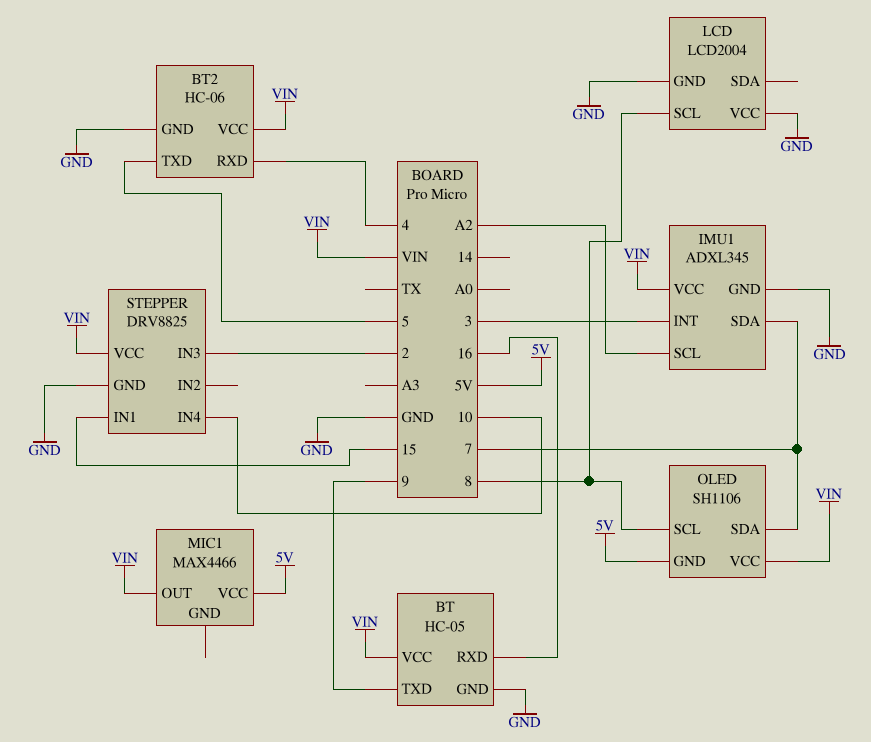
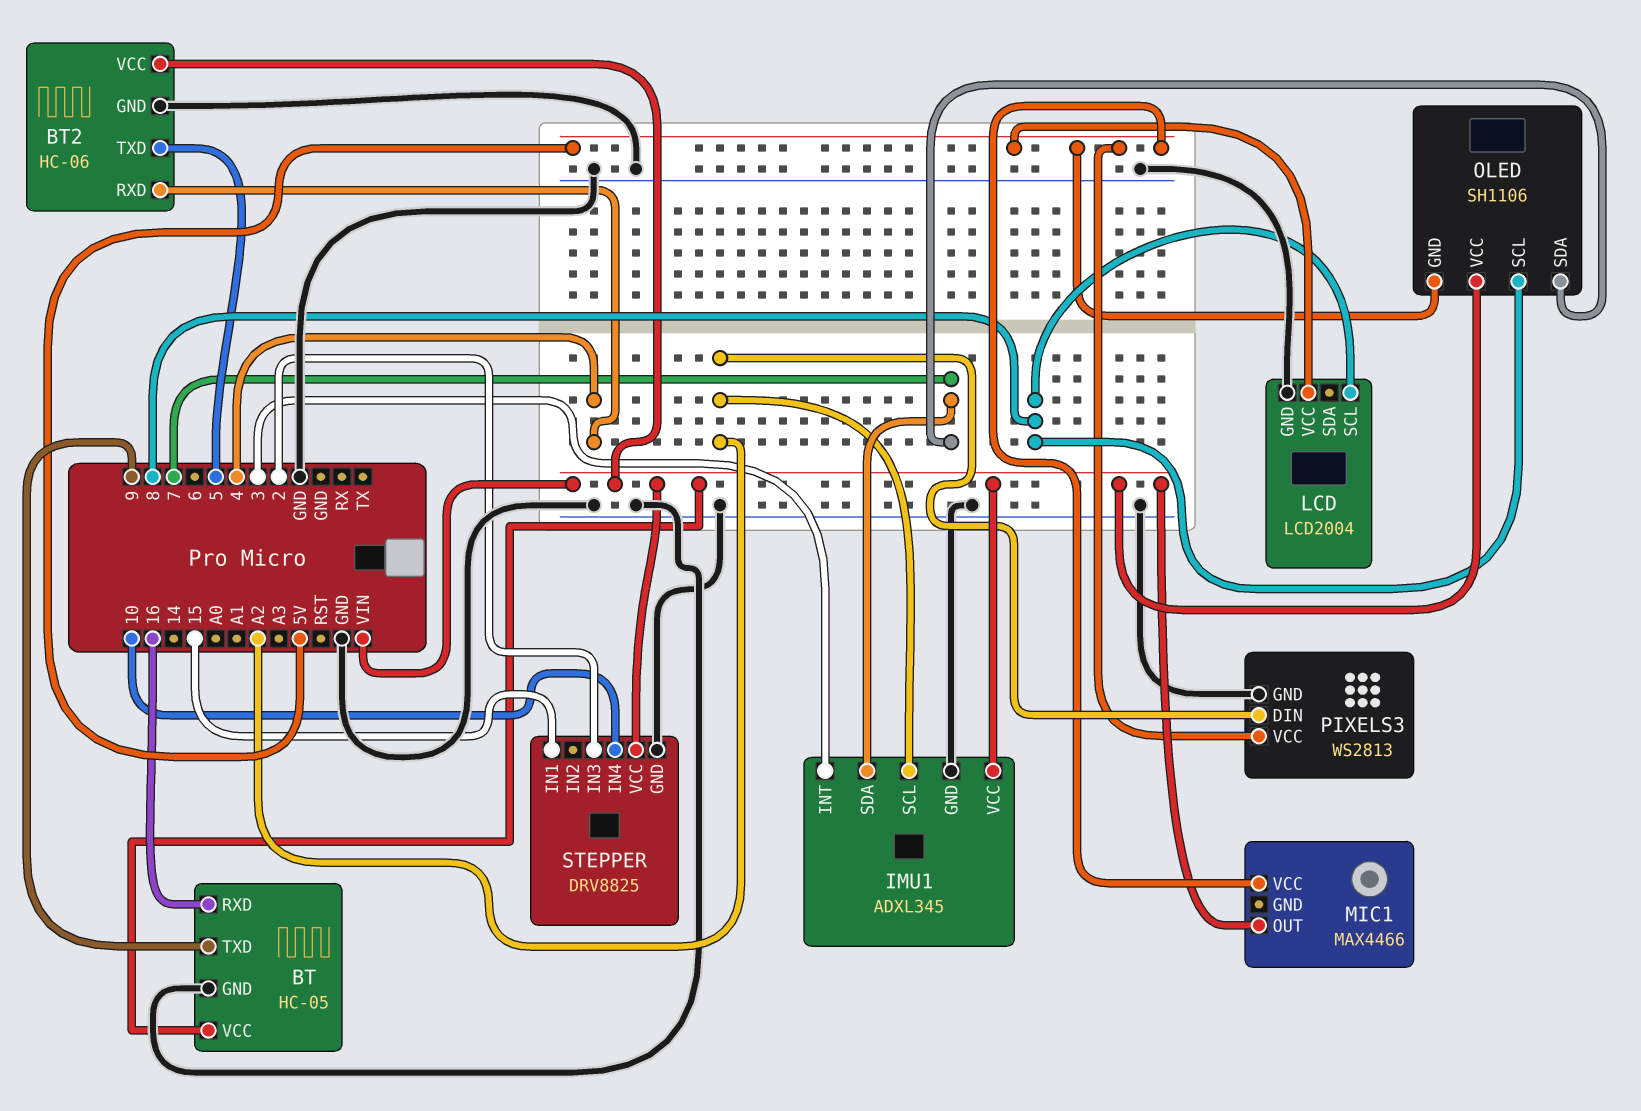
LCD pin VCC: GND -> 5V
PIXELS3: none -> WS2813
PIXELS3 pin DIN: none -> A2
PIXELS3 pin GND: none -> GND
PIXELS3 pin VCC: none -> 5V

